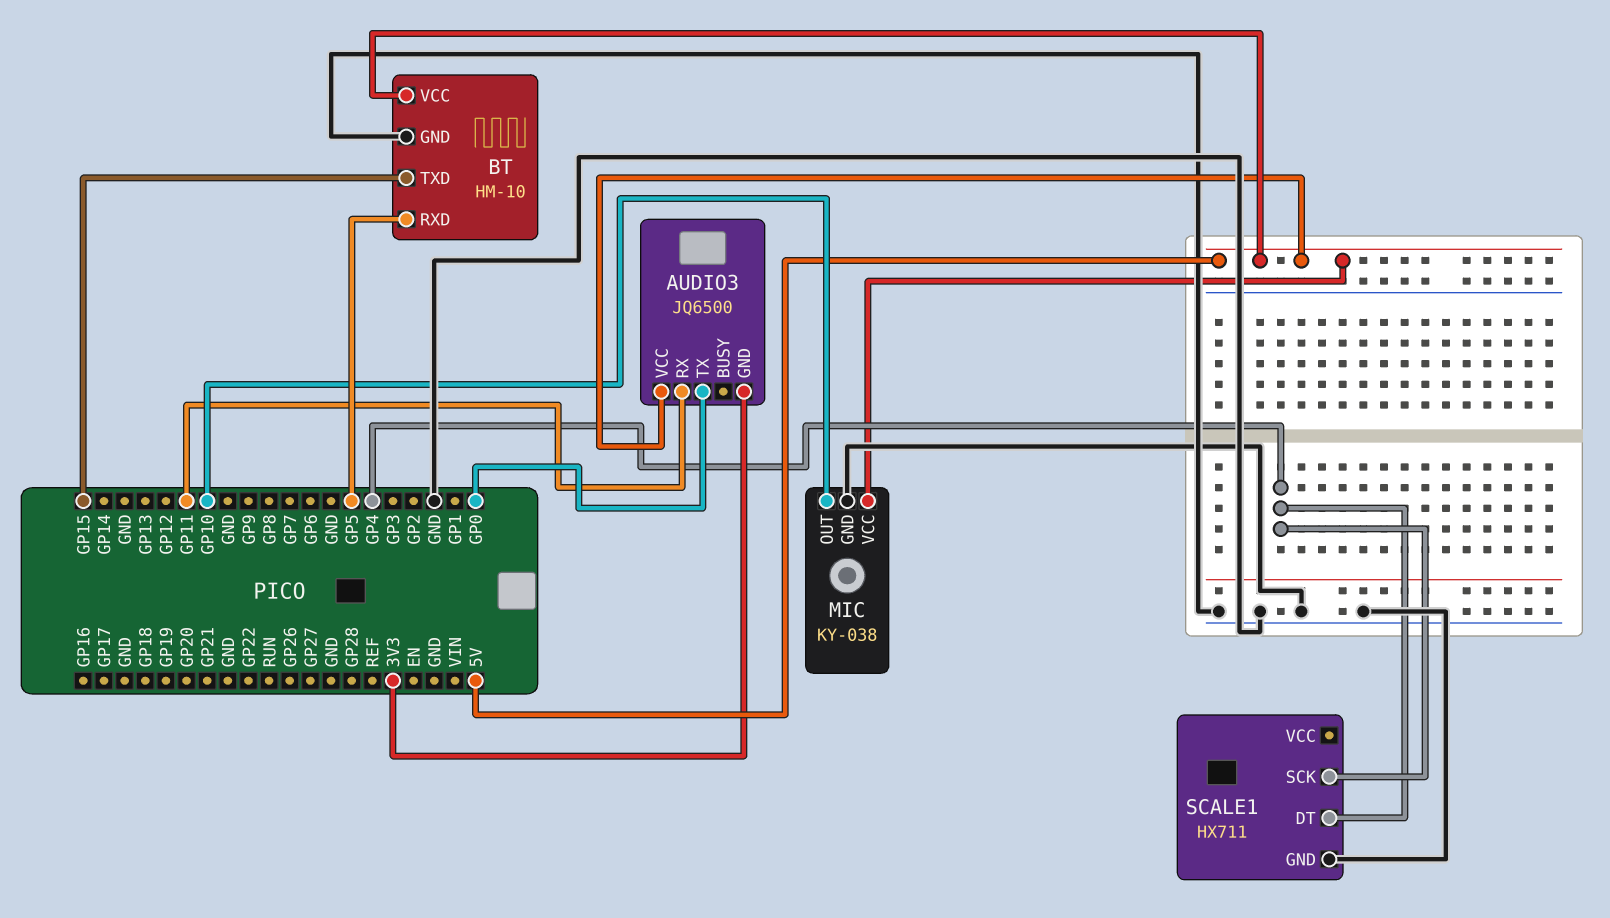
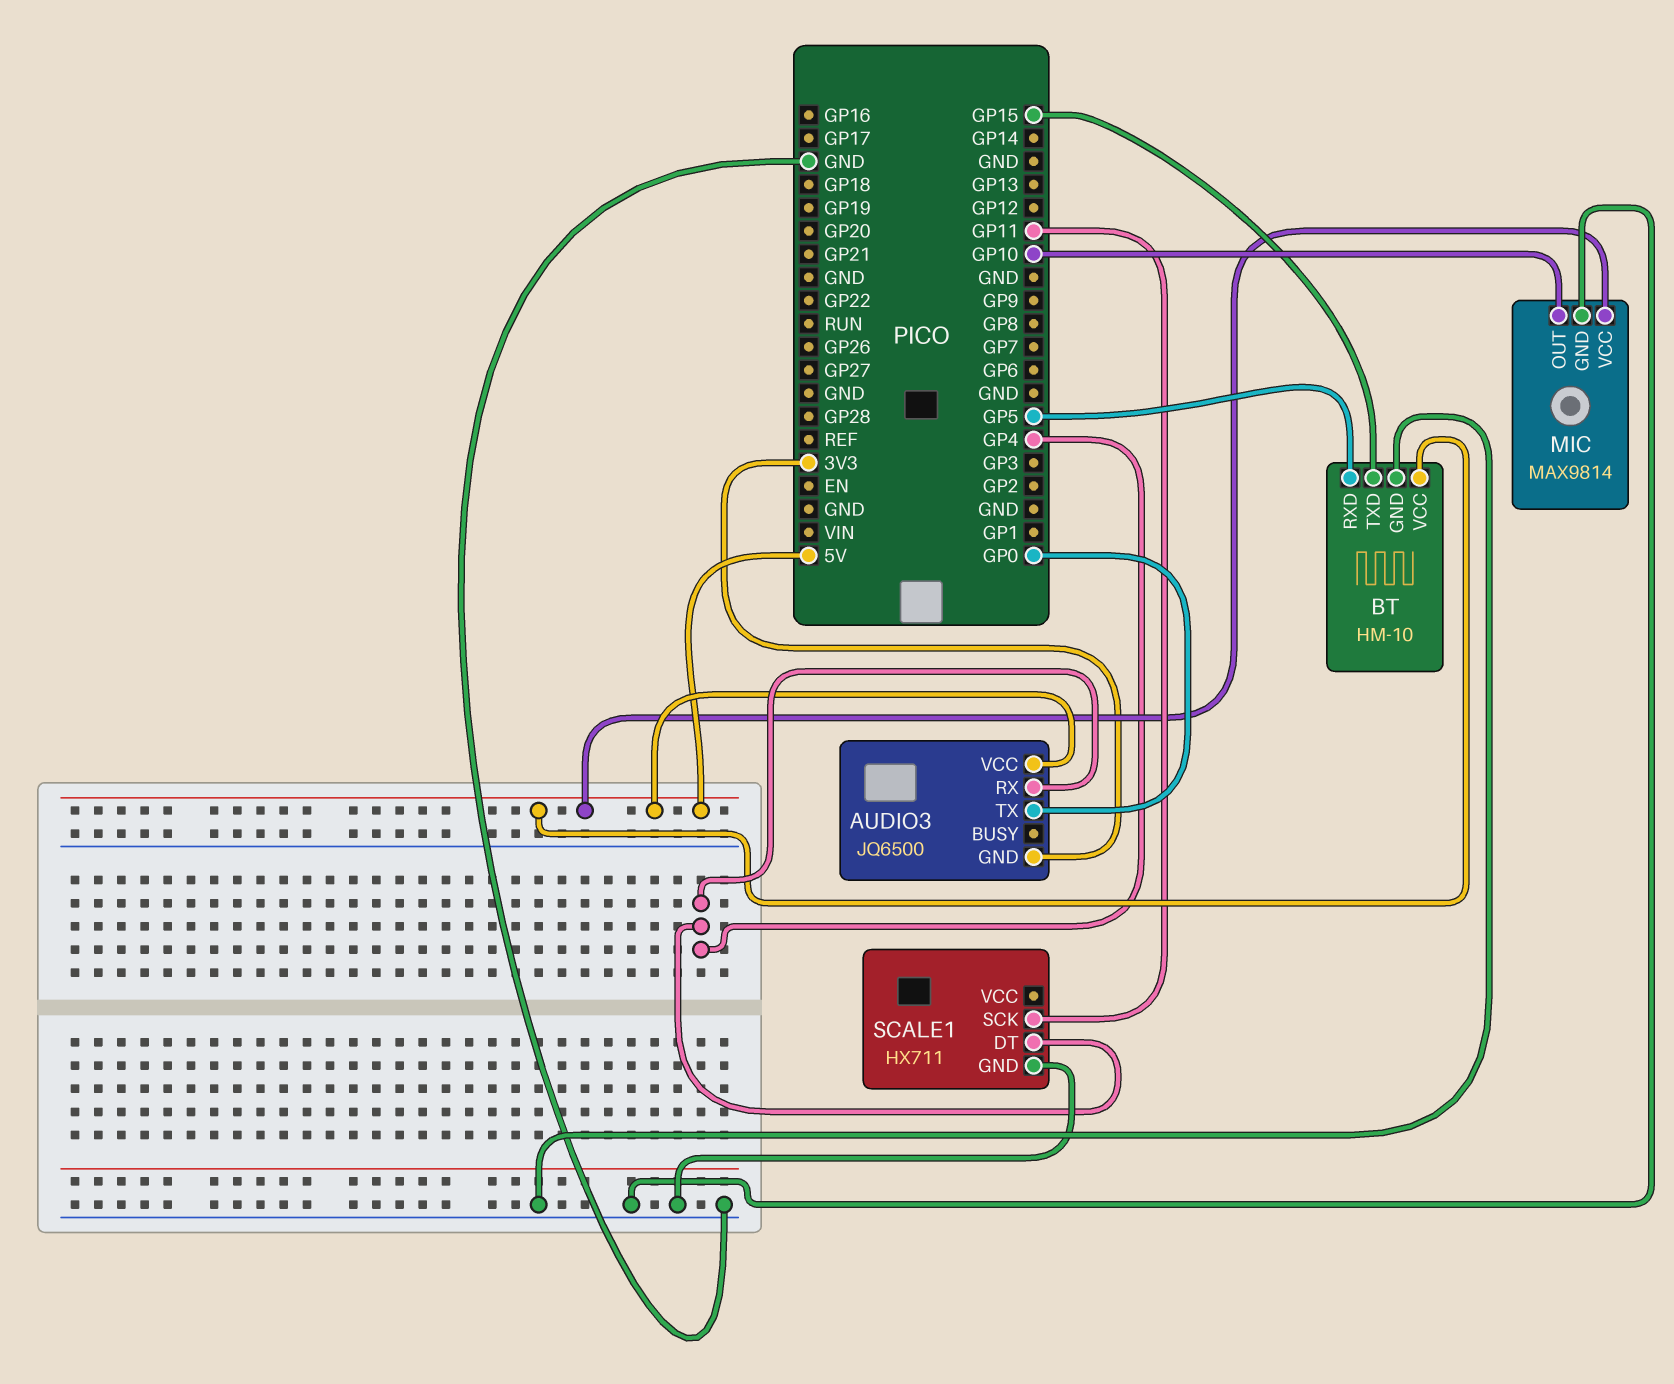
AUDIO3 pin RX: GP11 -> GP4
MIC: KY-038 -> MAX9814
SCALE1 pin SCK: GP4 -> GP11

